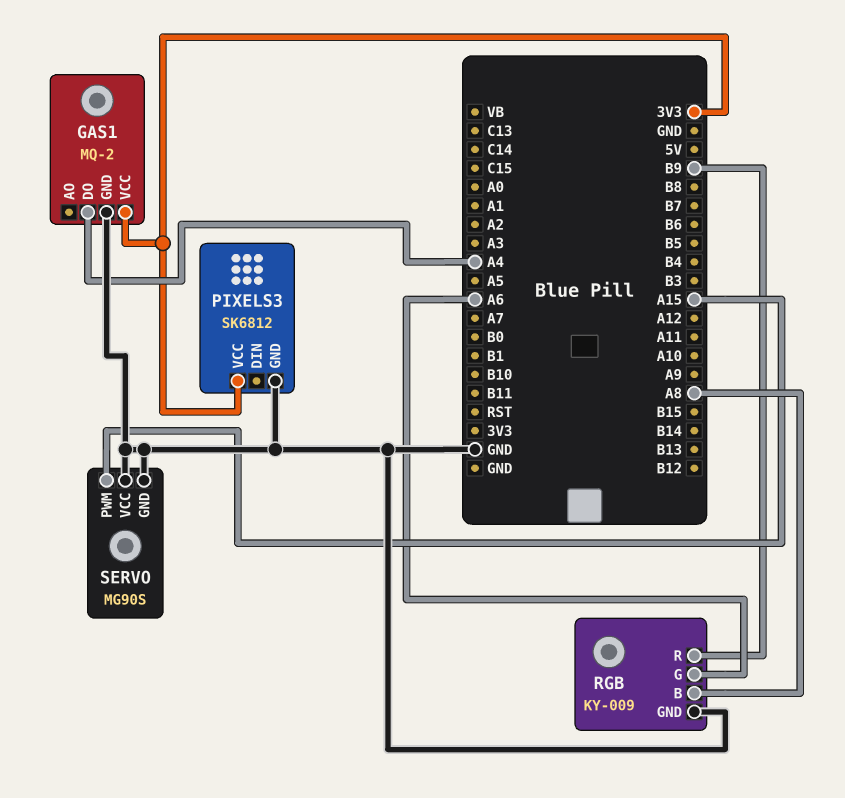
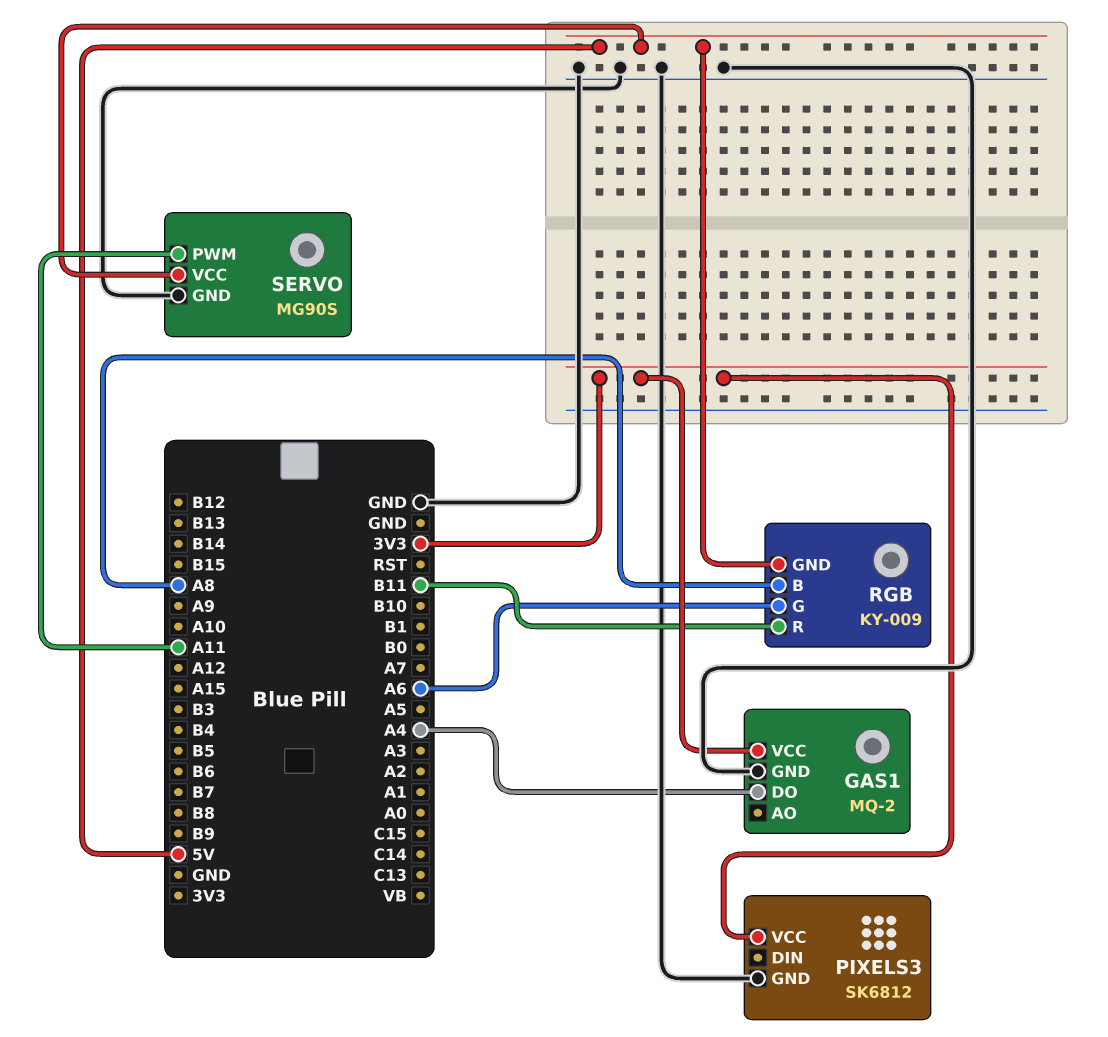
RGB pin GND: GND -> 5V
RGB pin R: B9 -> B11
SERVO pin PWM: A15 -> A11
SERVO pin VCC: GND -> 5V

